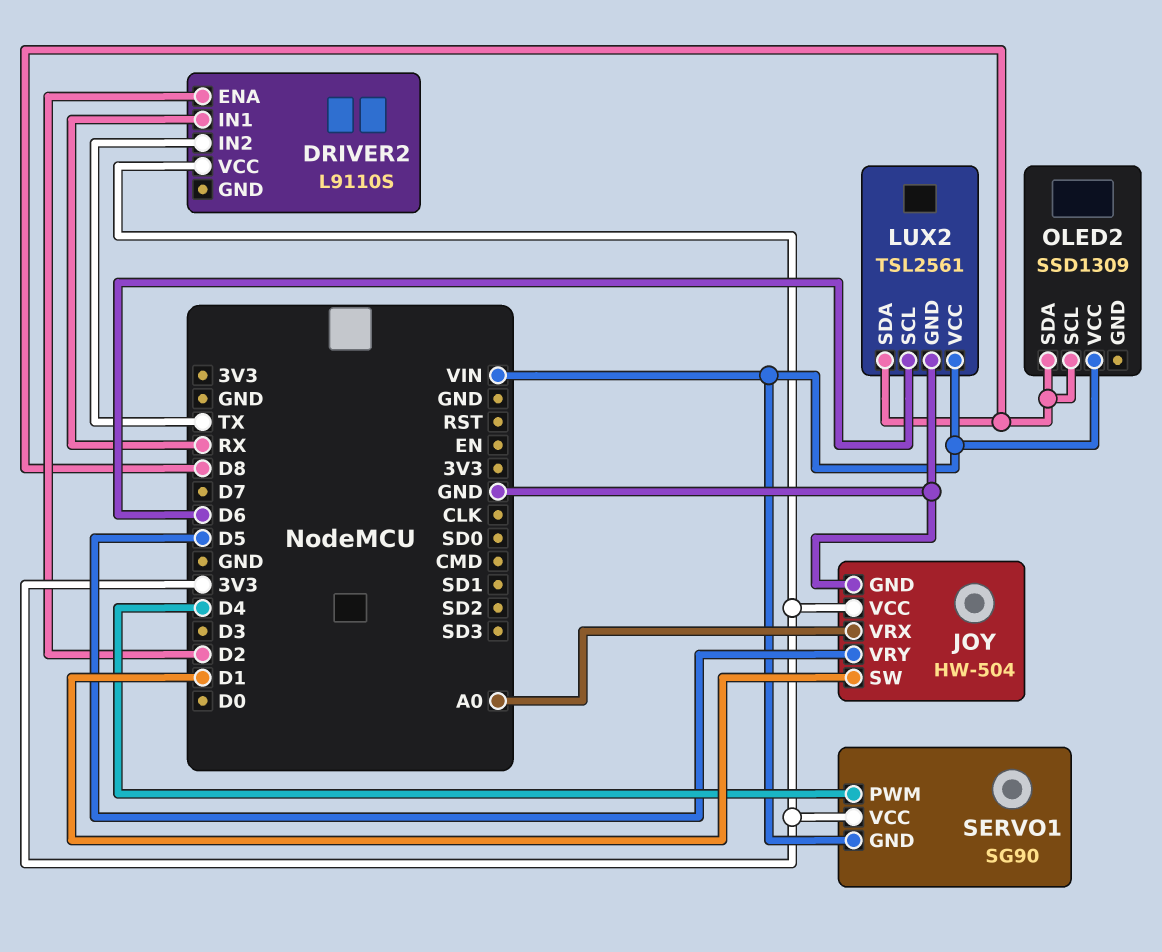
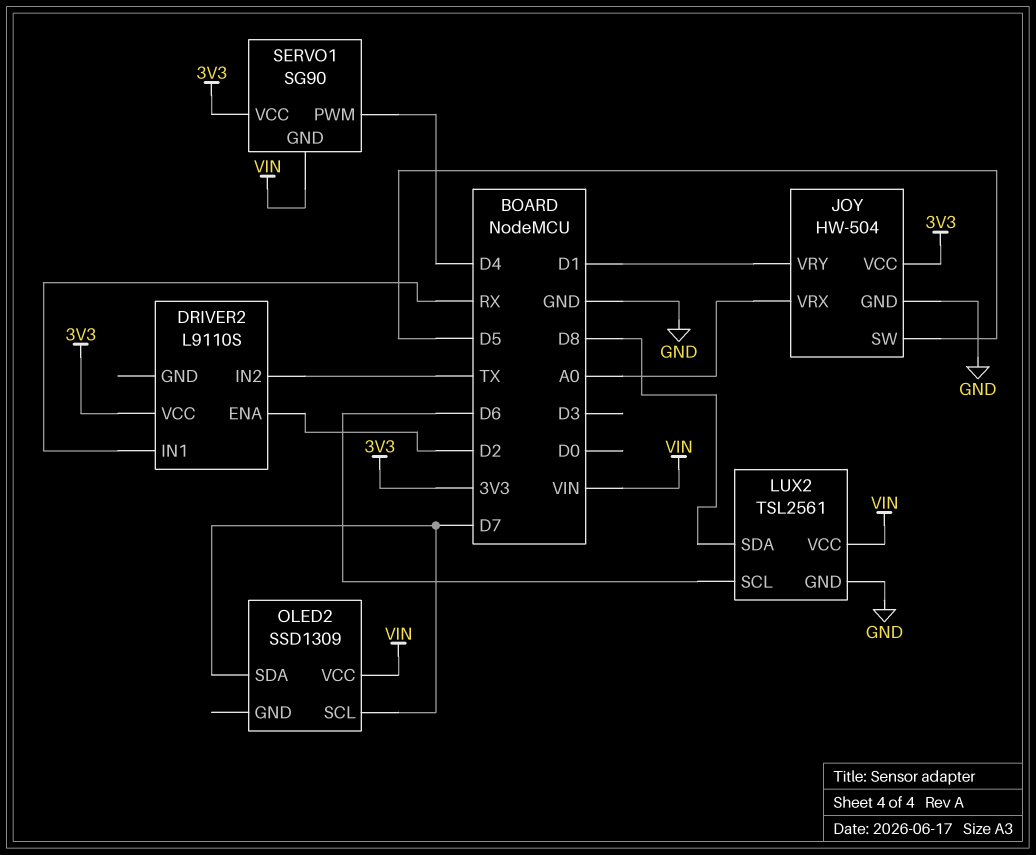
JOY pin SW: D1 -> D5
JOY pin VRY: D5 -> D1
OLED2 pin SCL: D8 -> D7
OLED2 pin SDA: D8 -> D7

